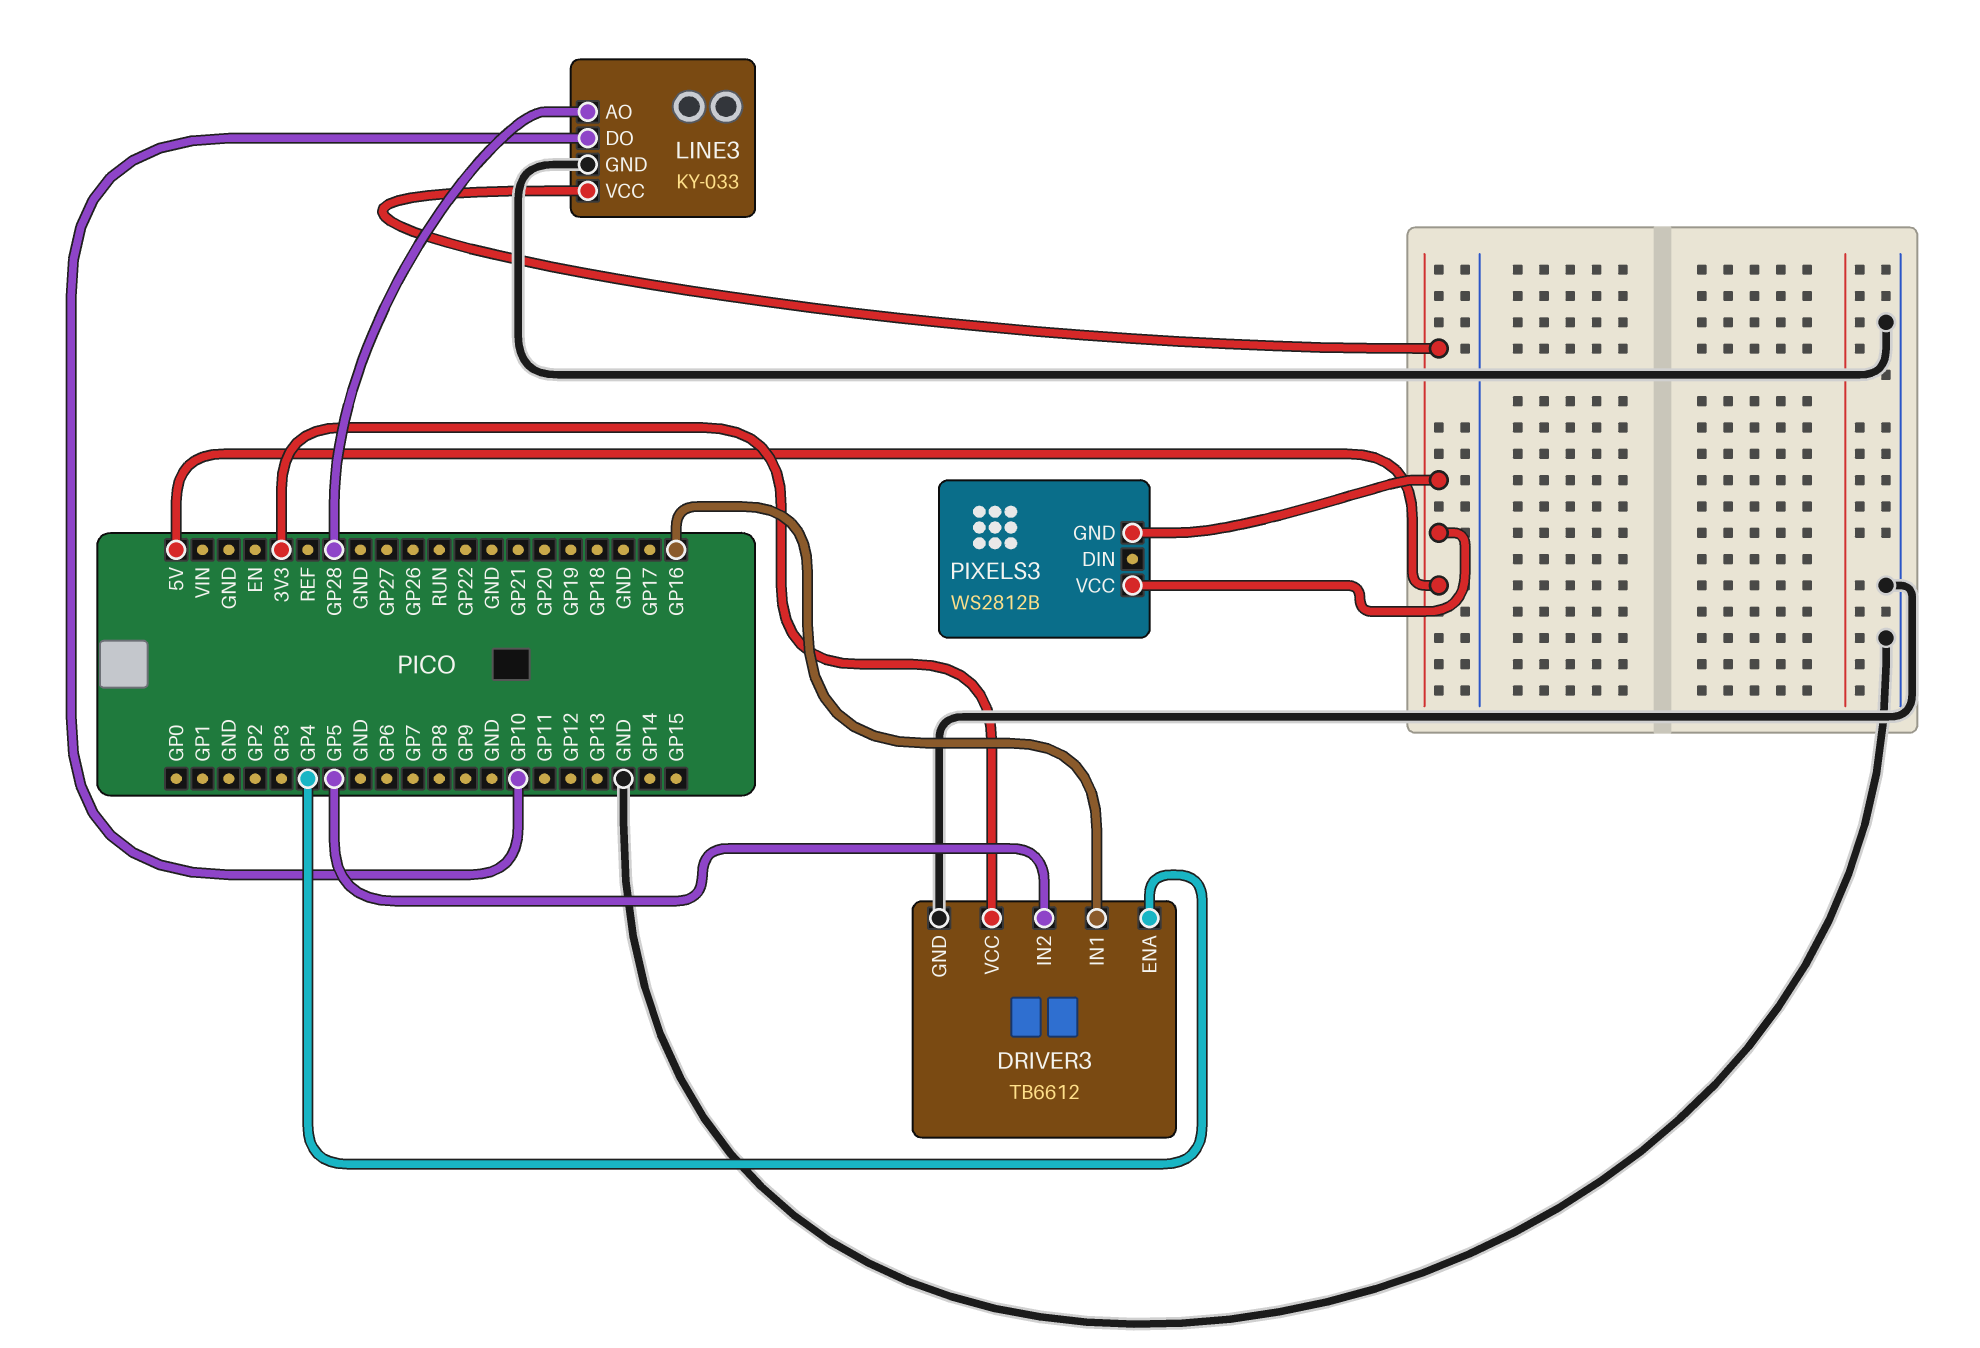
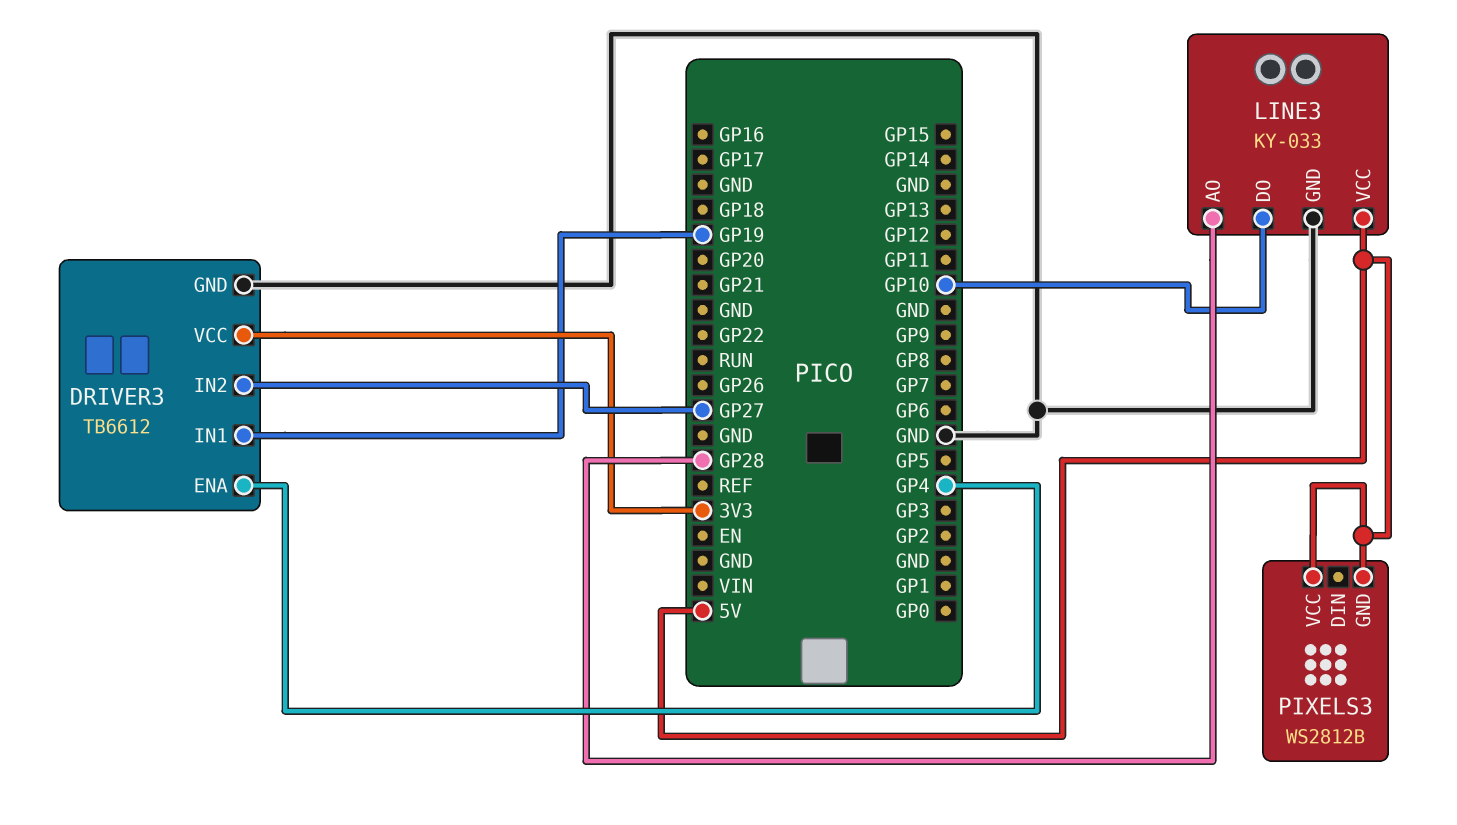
DRIVER3 pin IN1: GP16 -> GP19
DRIVER3 pin IN2: GP5 -> GP27

